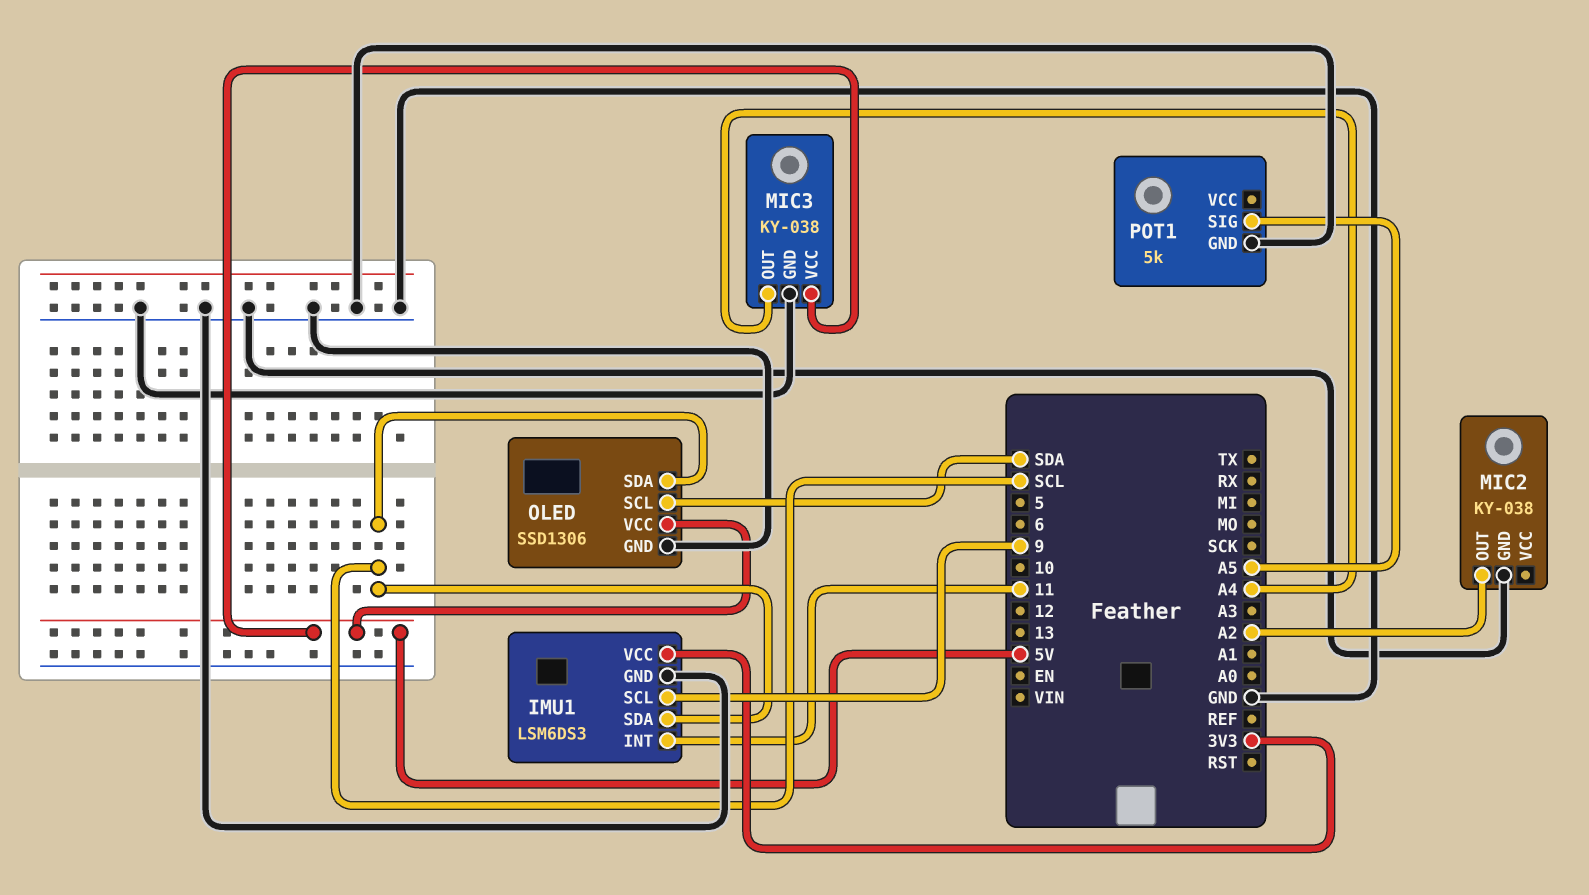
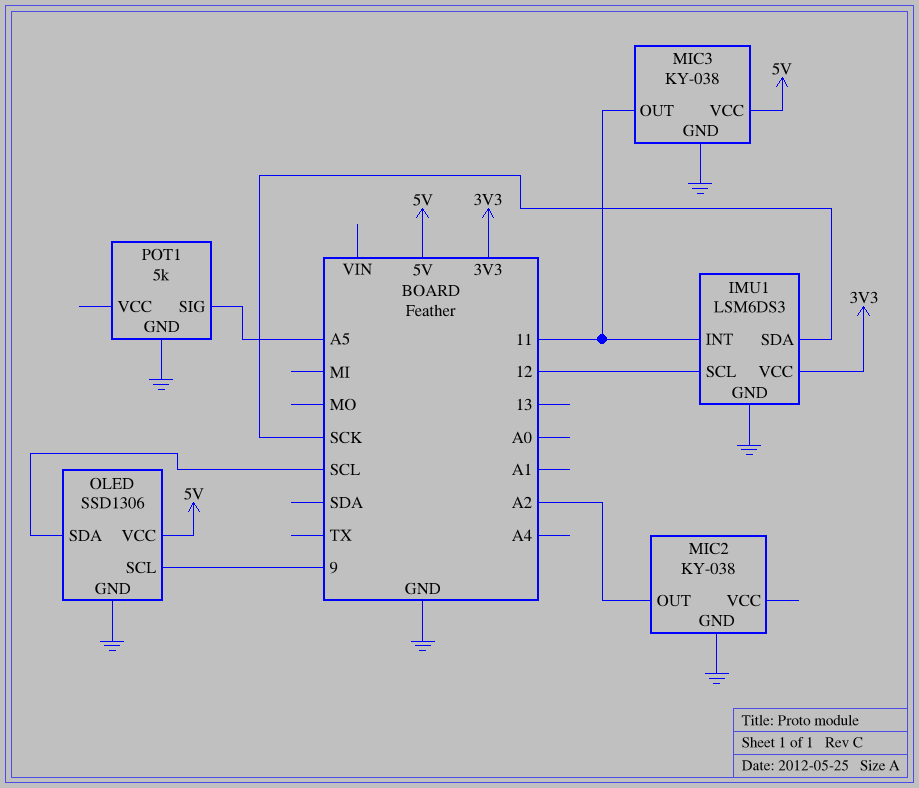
IMU1 pin SCL: 9 -> 12
IMU1 pin SDA: SCL -> SCK
MIC3 pin OUT: A4 -> 11
OLED pin SCL: SDA -> 9

